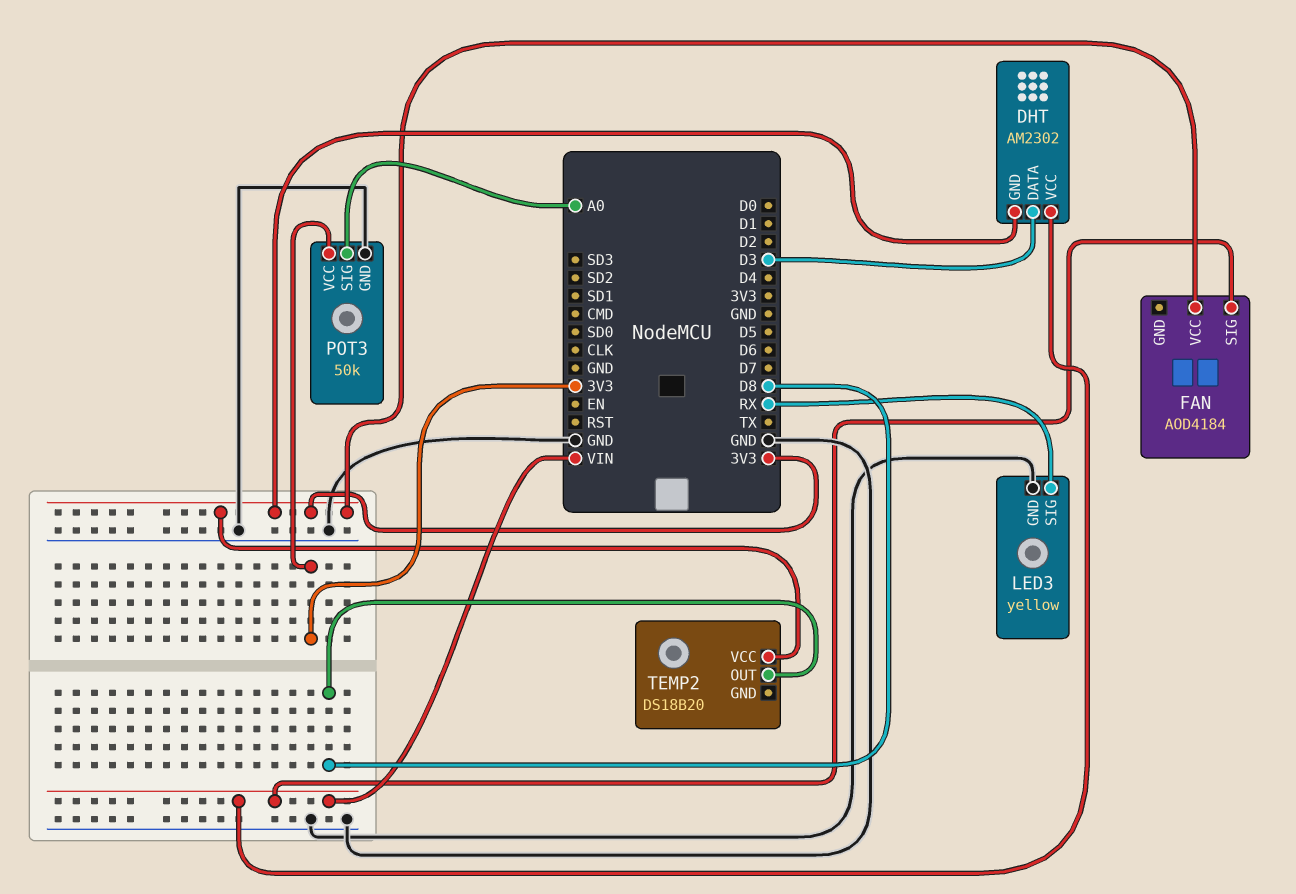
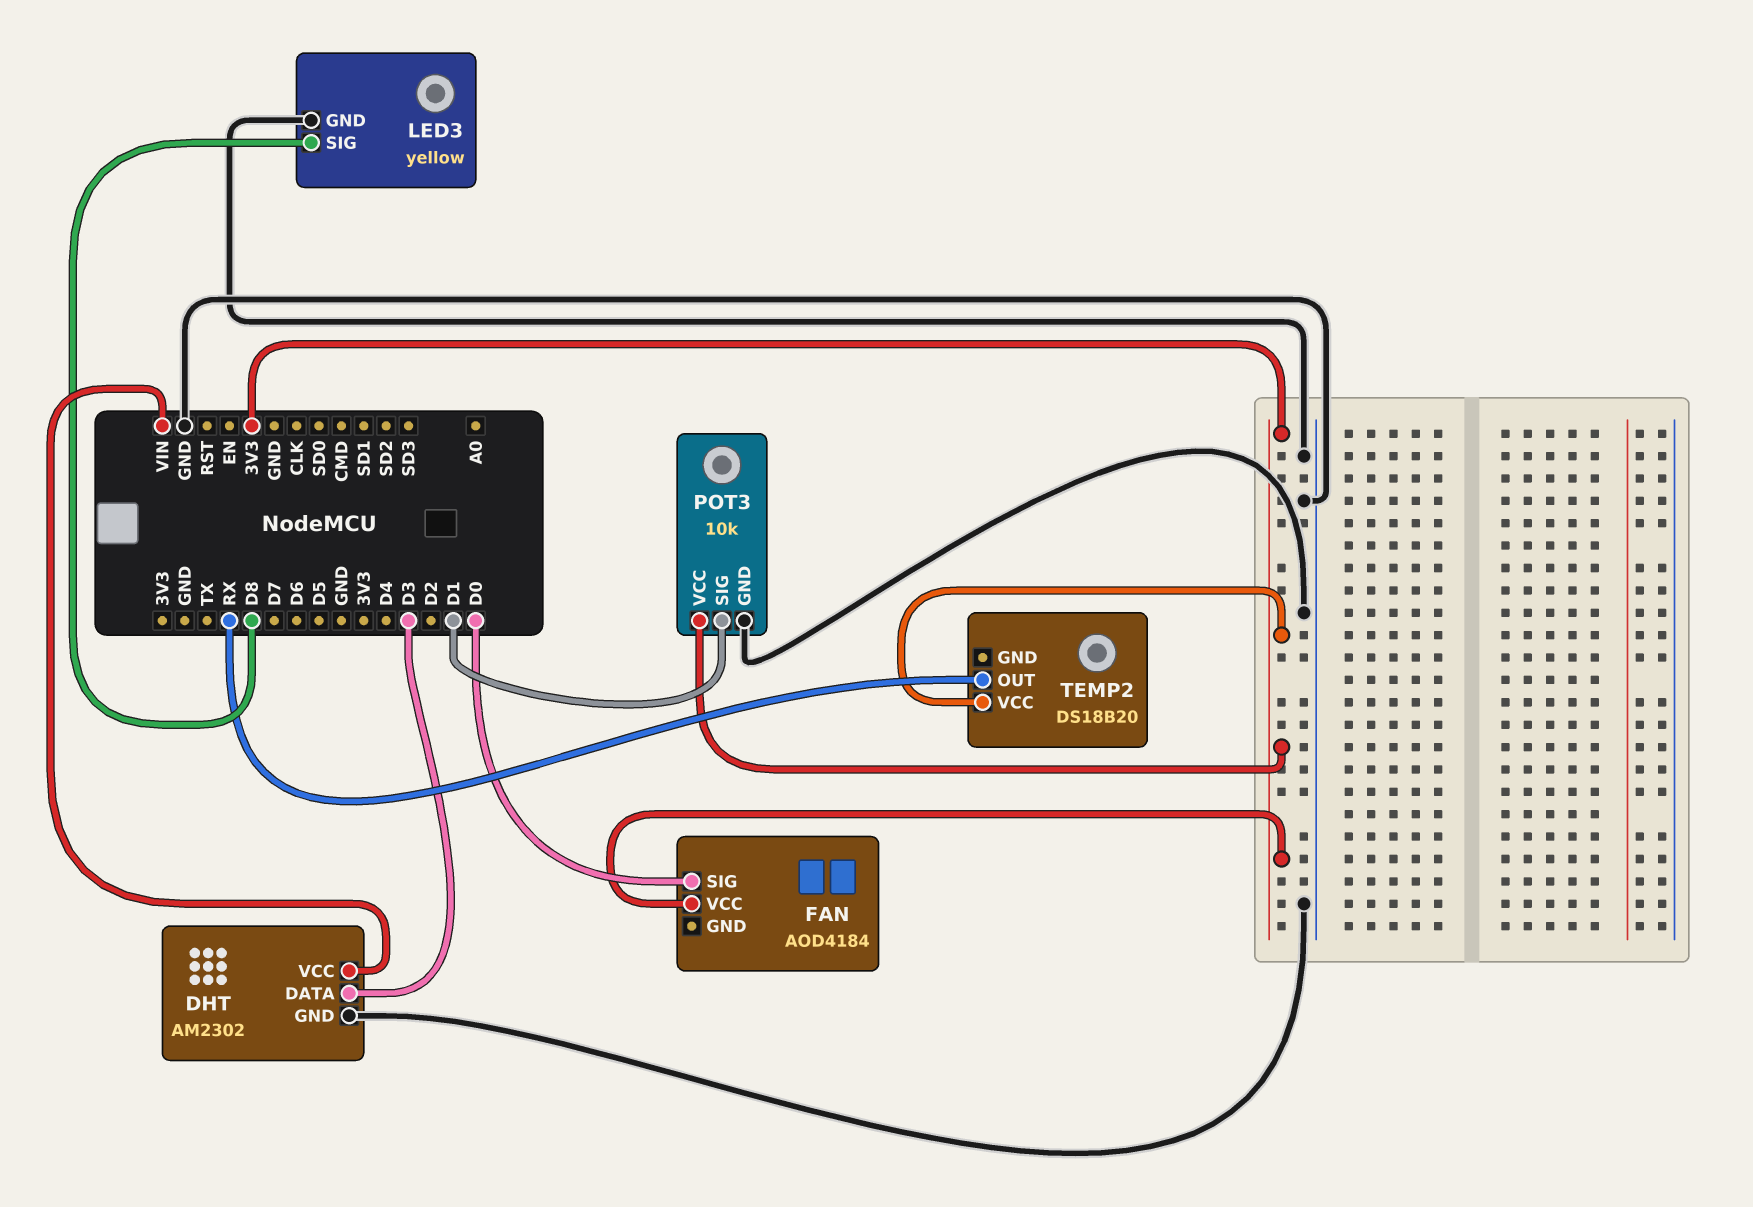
DHT pin GND: 3V3 -> GND
FAN pin SIG: VIN -> D0
LED3 pin SIG: RX -> D8
POT3: 50k -> 10k
POT3 pin SIG: A0 -> D1
TEMP2 pin OUT: D8 -> RX

